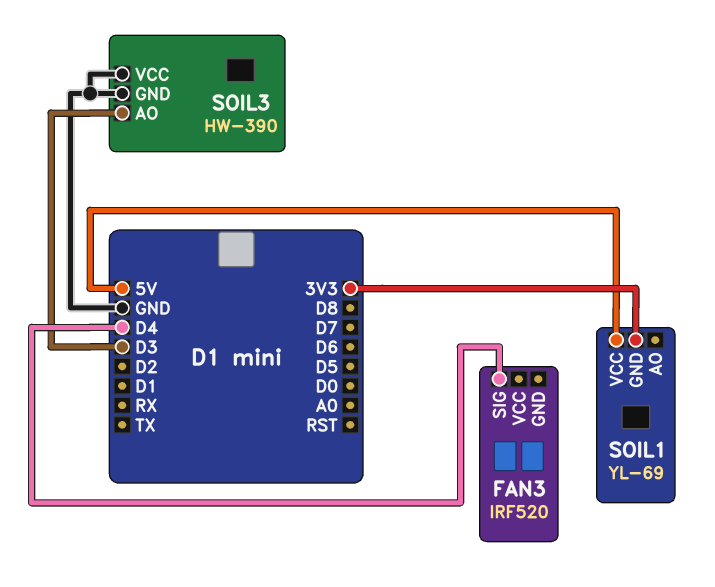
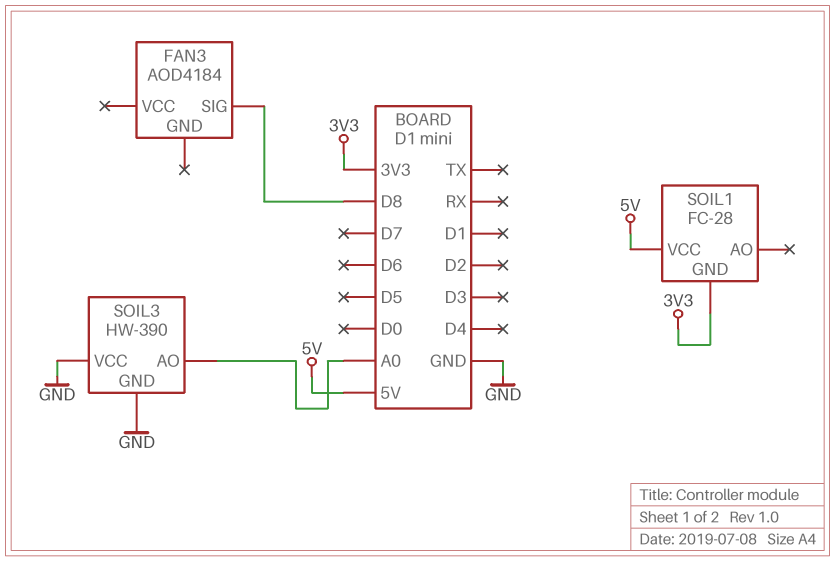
FAN3: IRF520 -> AOD4184
FAN3 pin SIG: D4 -> D8
SOIL1: YL-69 -> FC-28
SOIL3 pin AO: D3 -> A0

